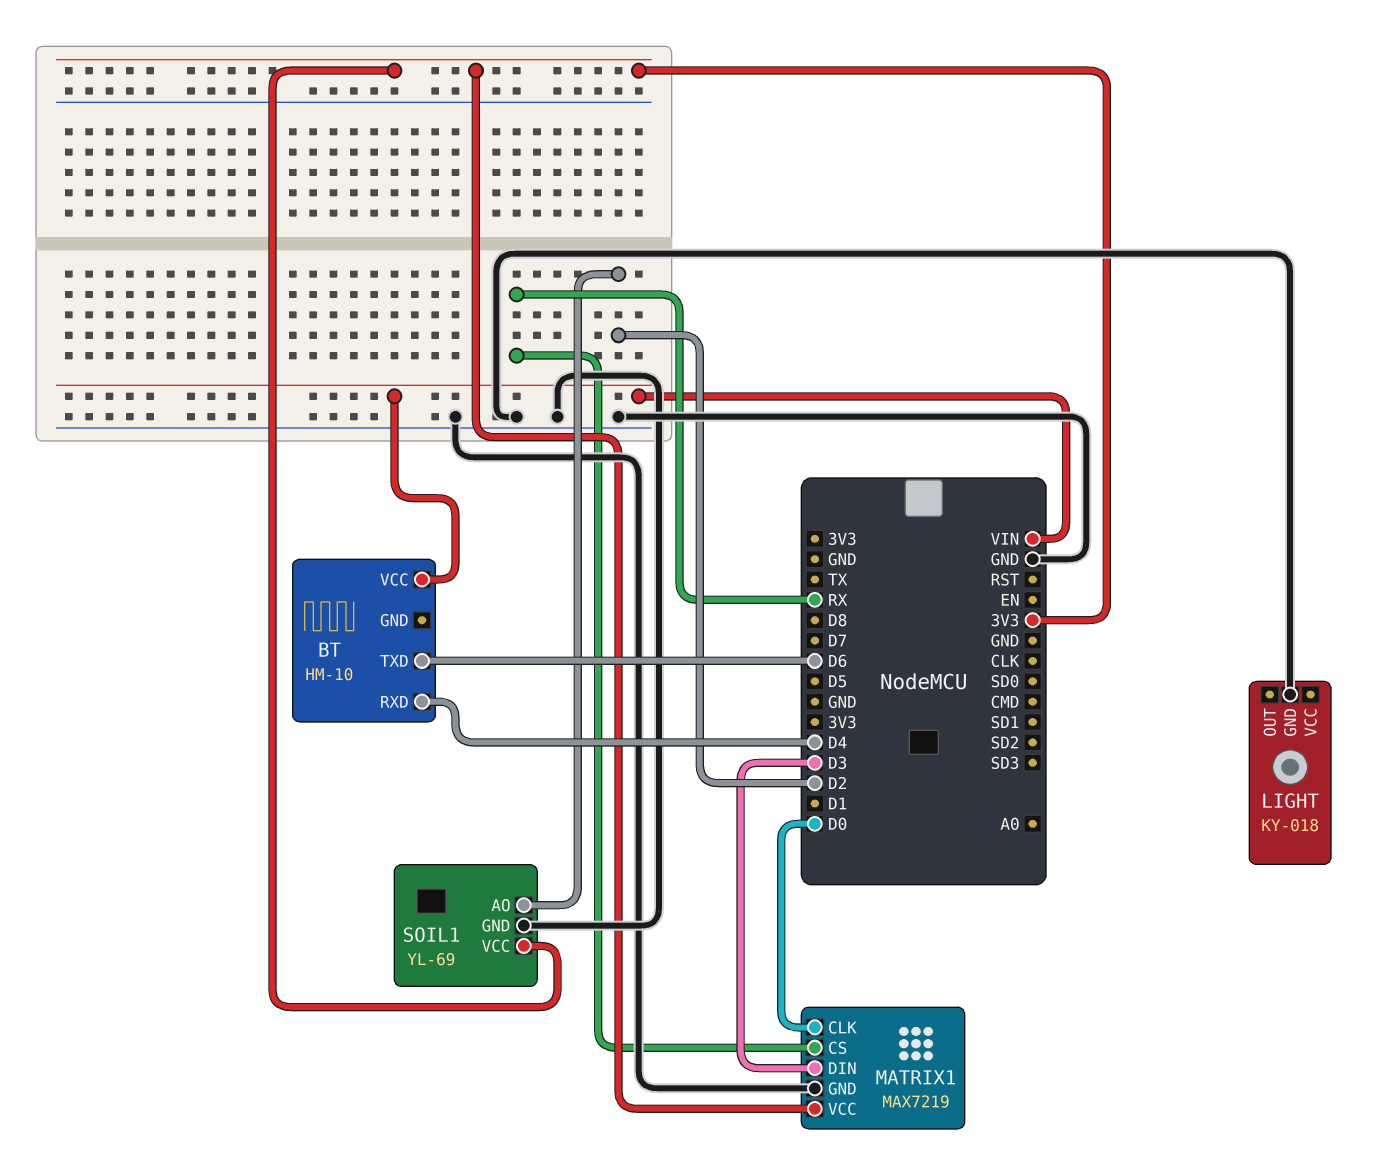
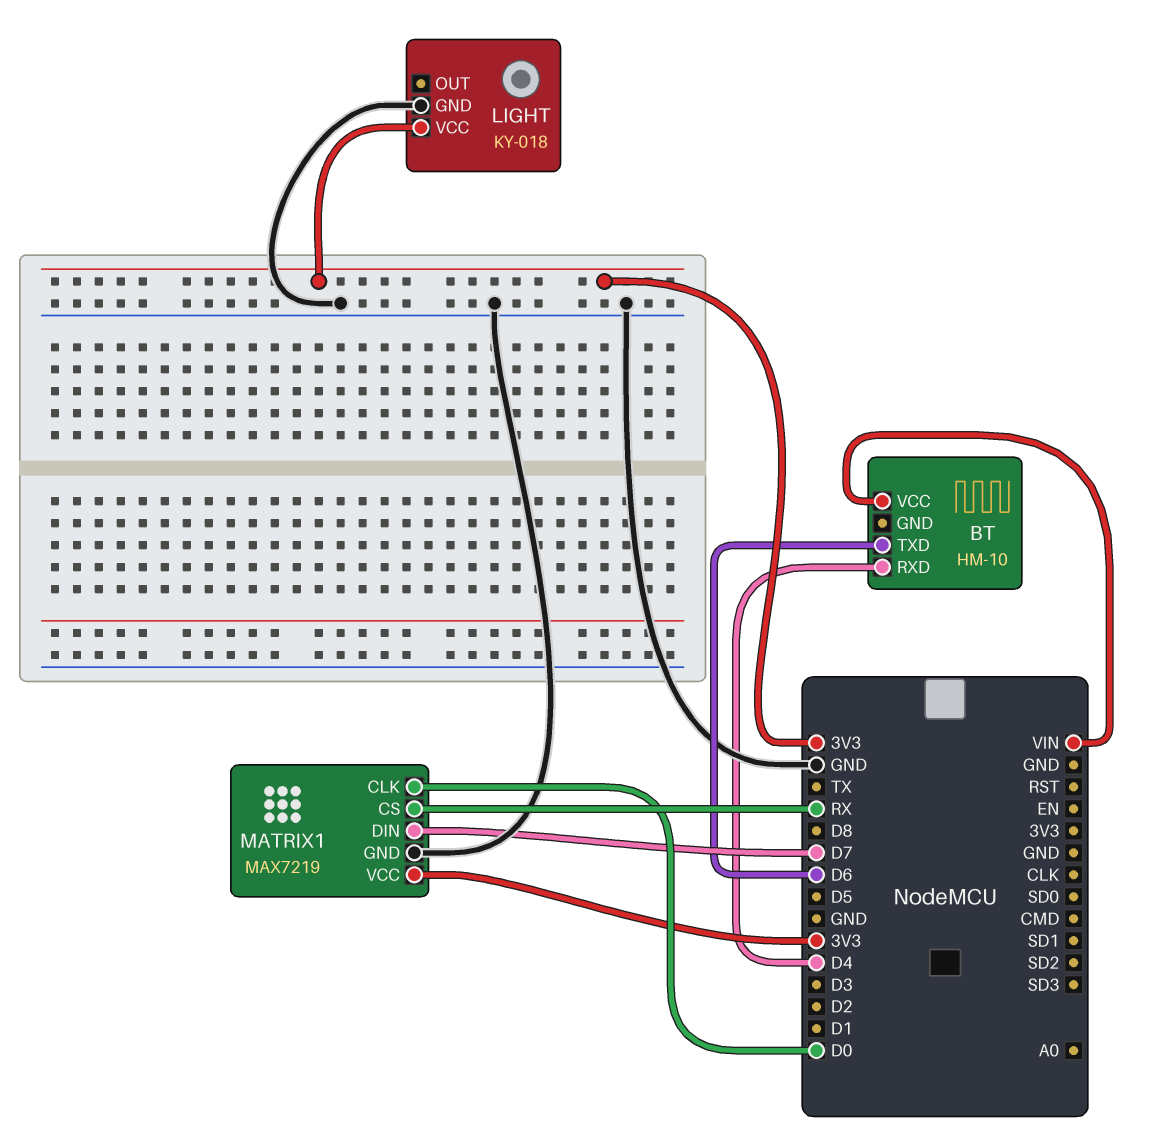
LIGHT pin VCC: none -> 3V3
MATRIX1 pin DIN: D3 -> D7
SOIL1: YL-69 -> none
SOIL1 pin AO: D2 -> none
SOIL1 pin GND: GND -> none
SOIL1 pin VCC: 3V3 -> none

